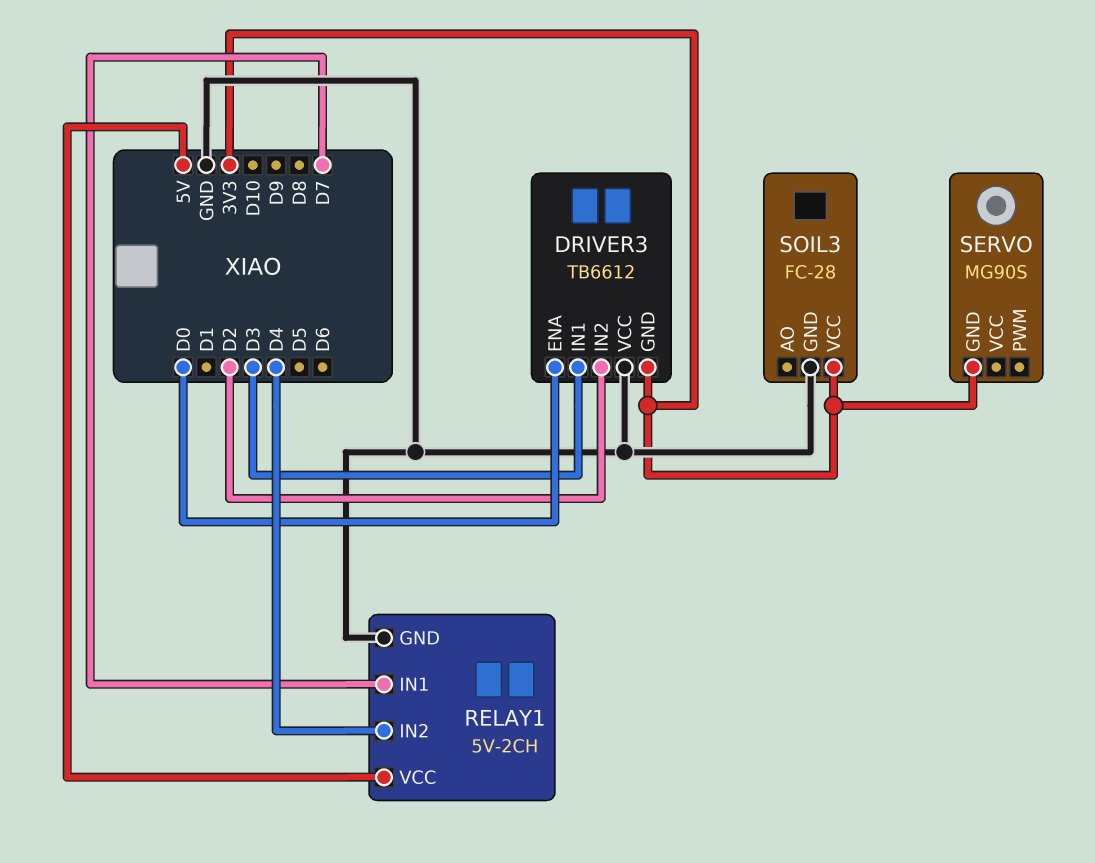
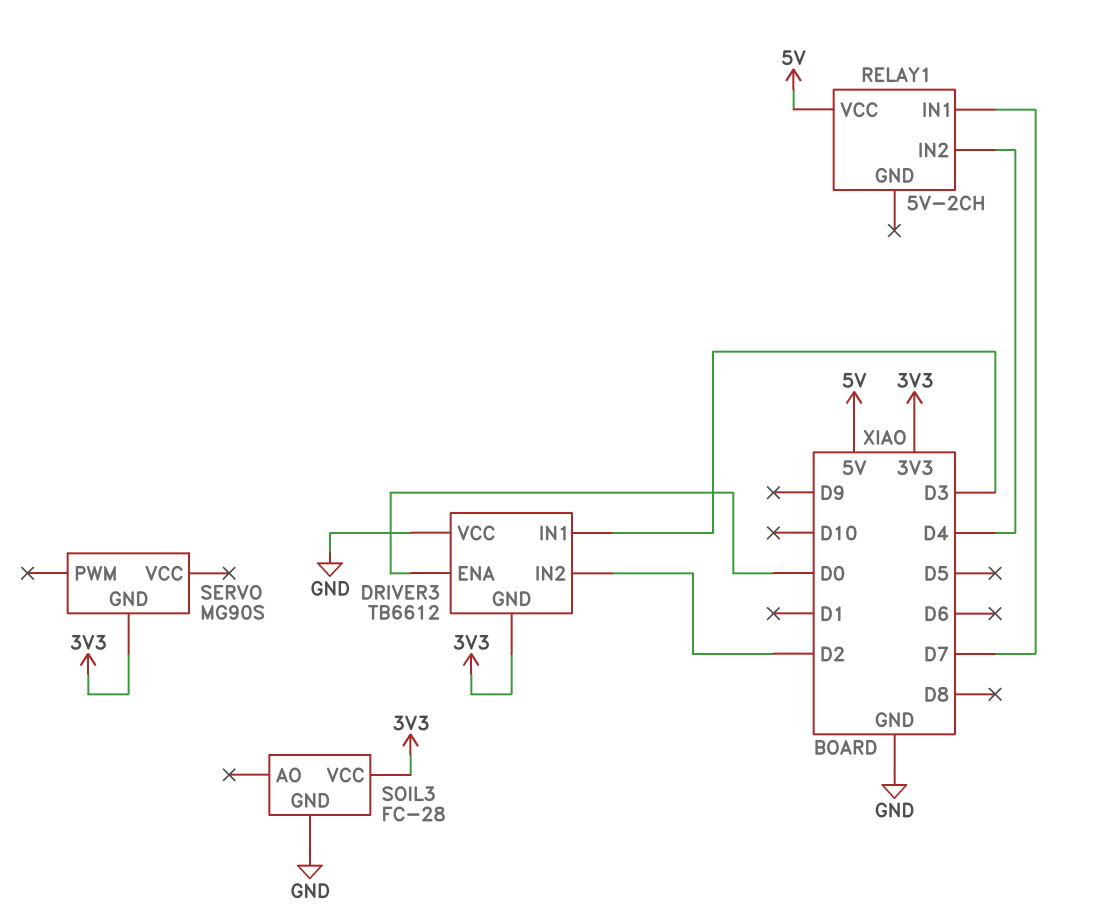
RELAY1 pin GND: GND -> none

